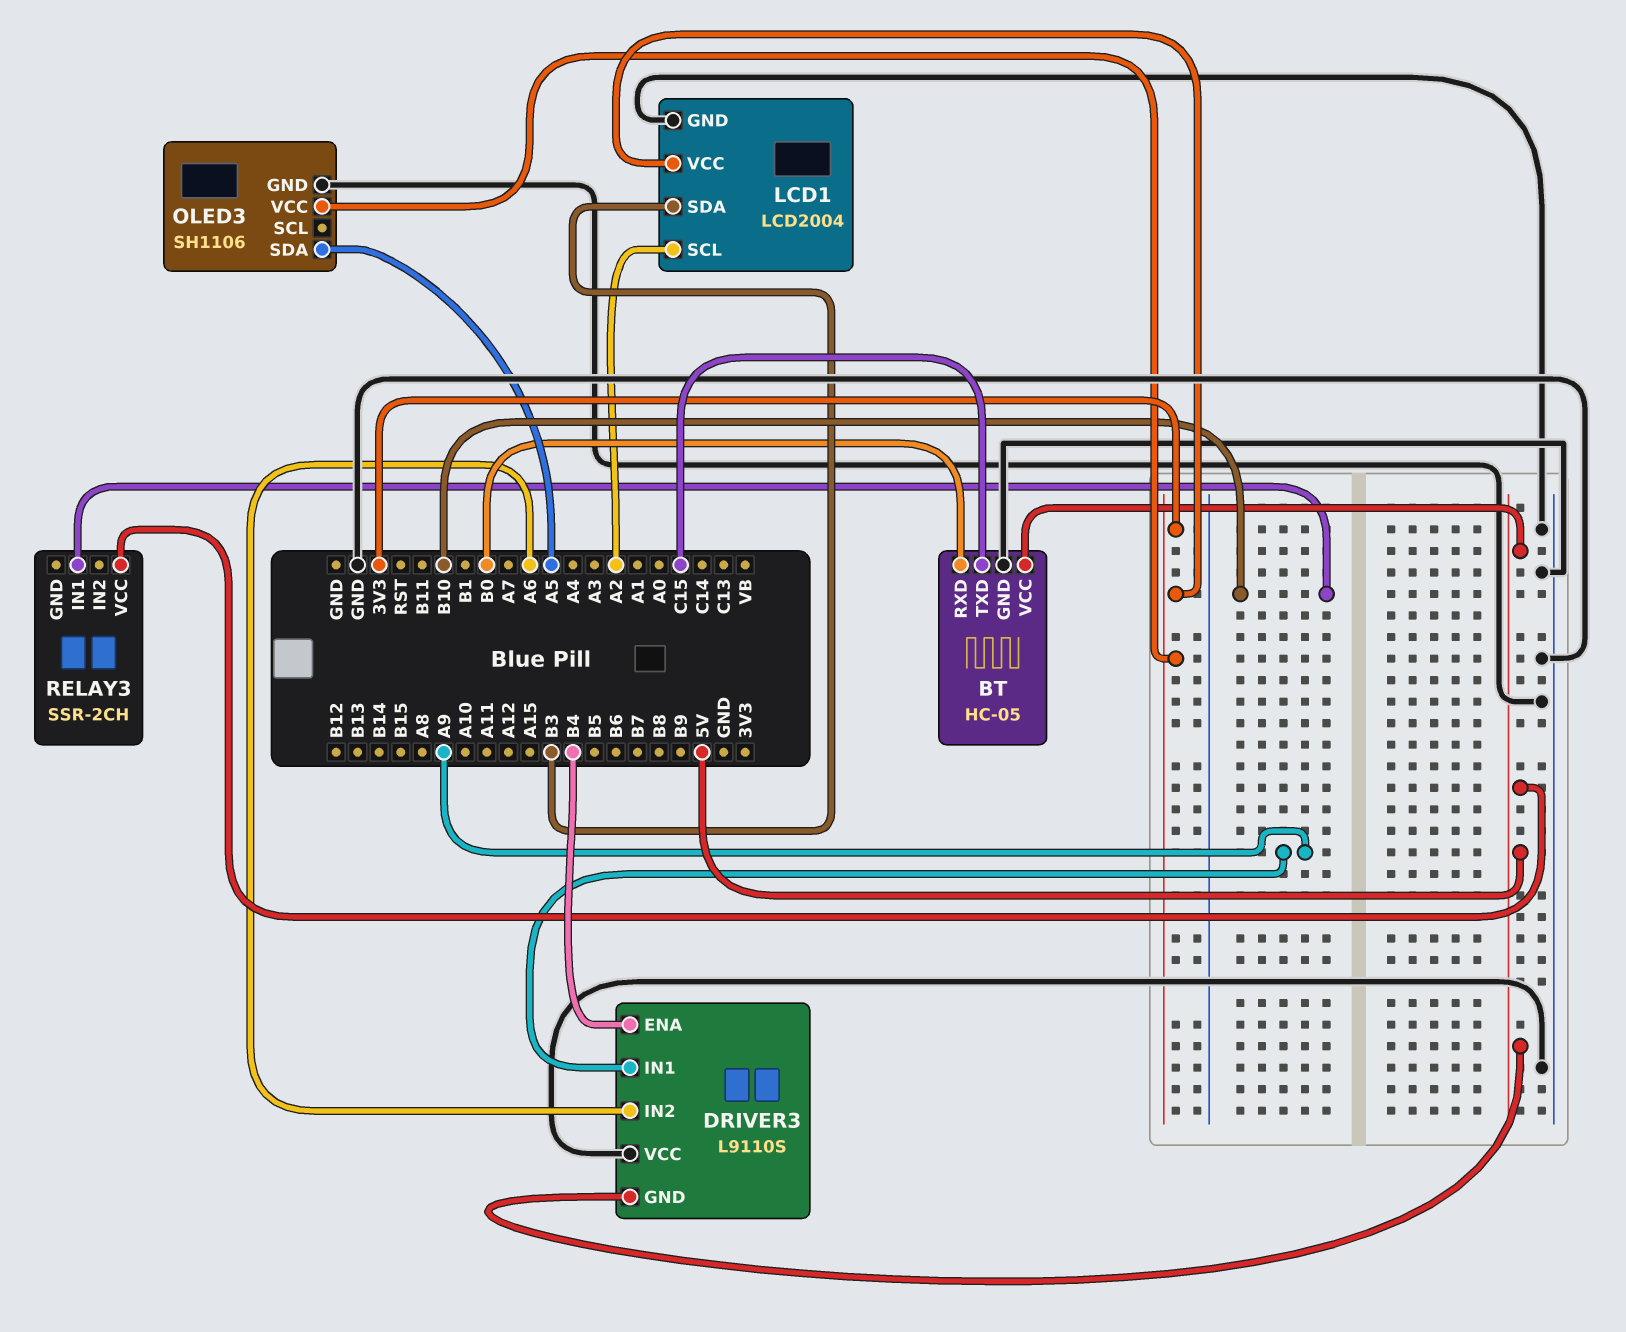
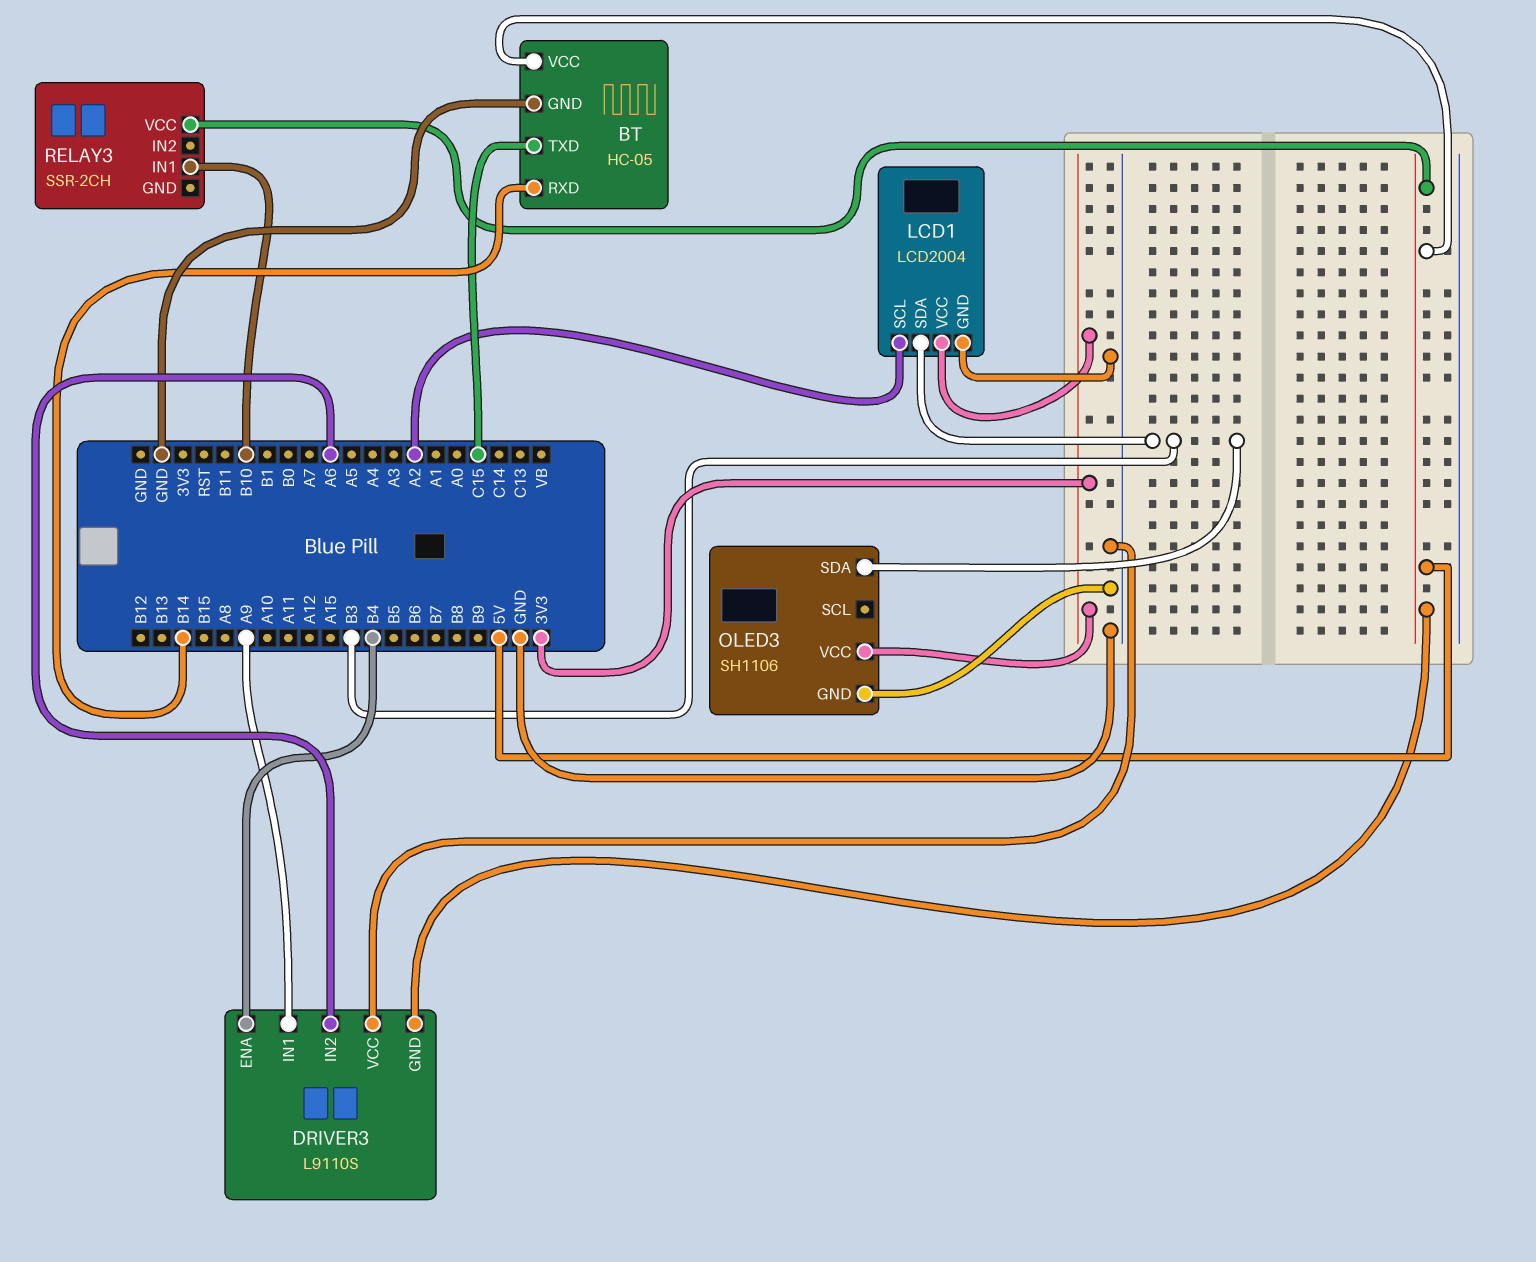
BT pin RXD: B0 -> B14
OLED3 pin SDA: A5 -> B3

